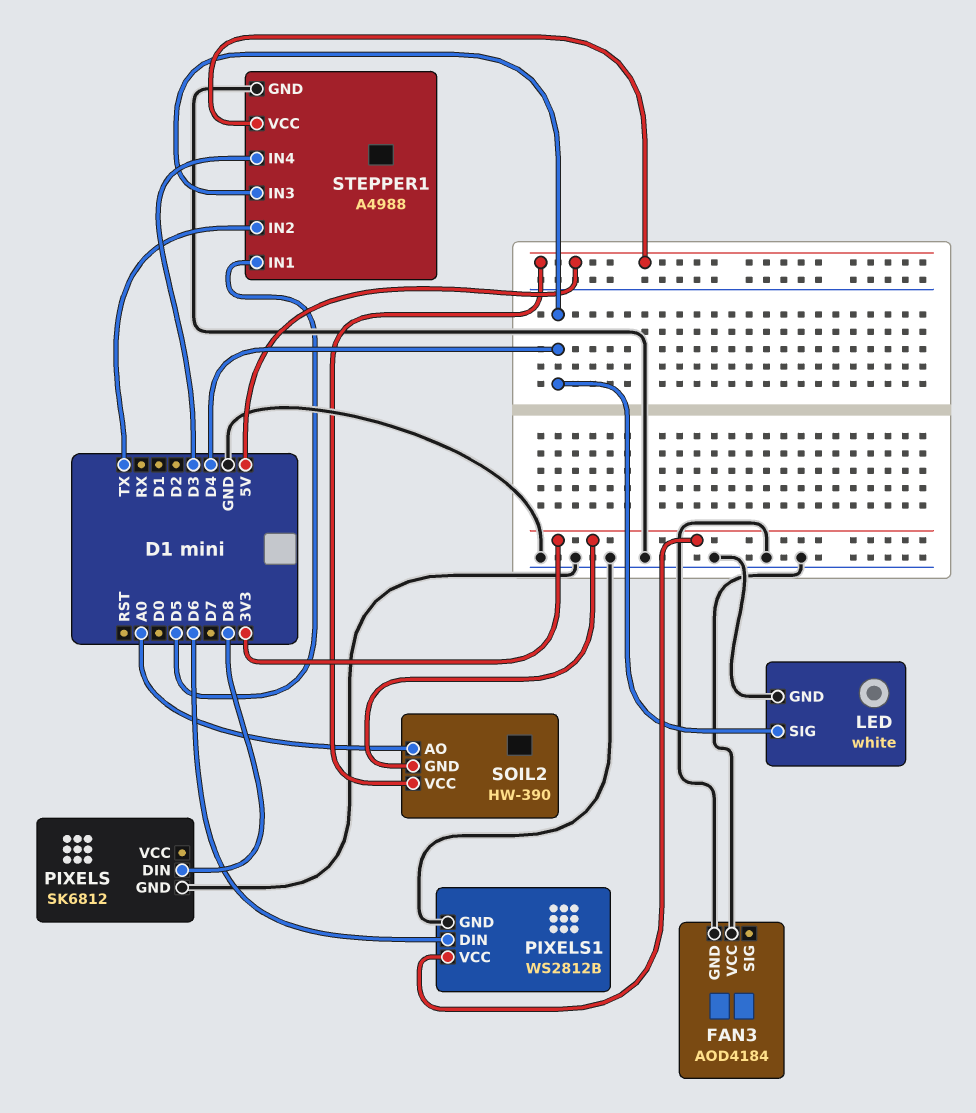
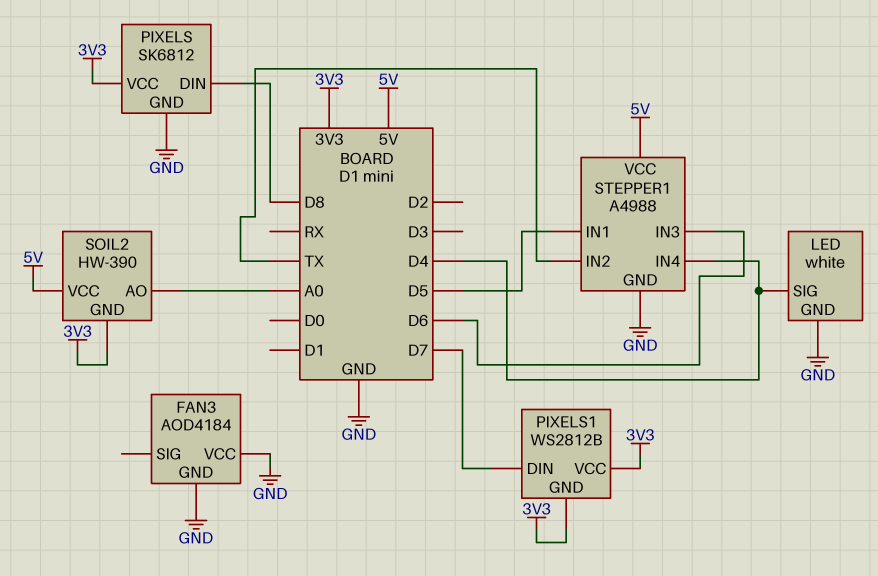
PIXELS pin VCC: none -> 3V3
PIXELS1 pin DIN: D6 -> D7
PIXELS1 pin GND: GND -> 3V3
STEPPER1 pin IN3: D4 -> D6
STEPPER1 pin IN4: D3 -> D4

